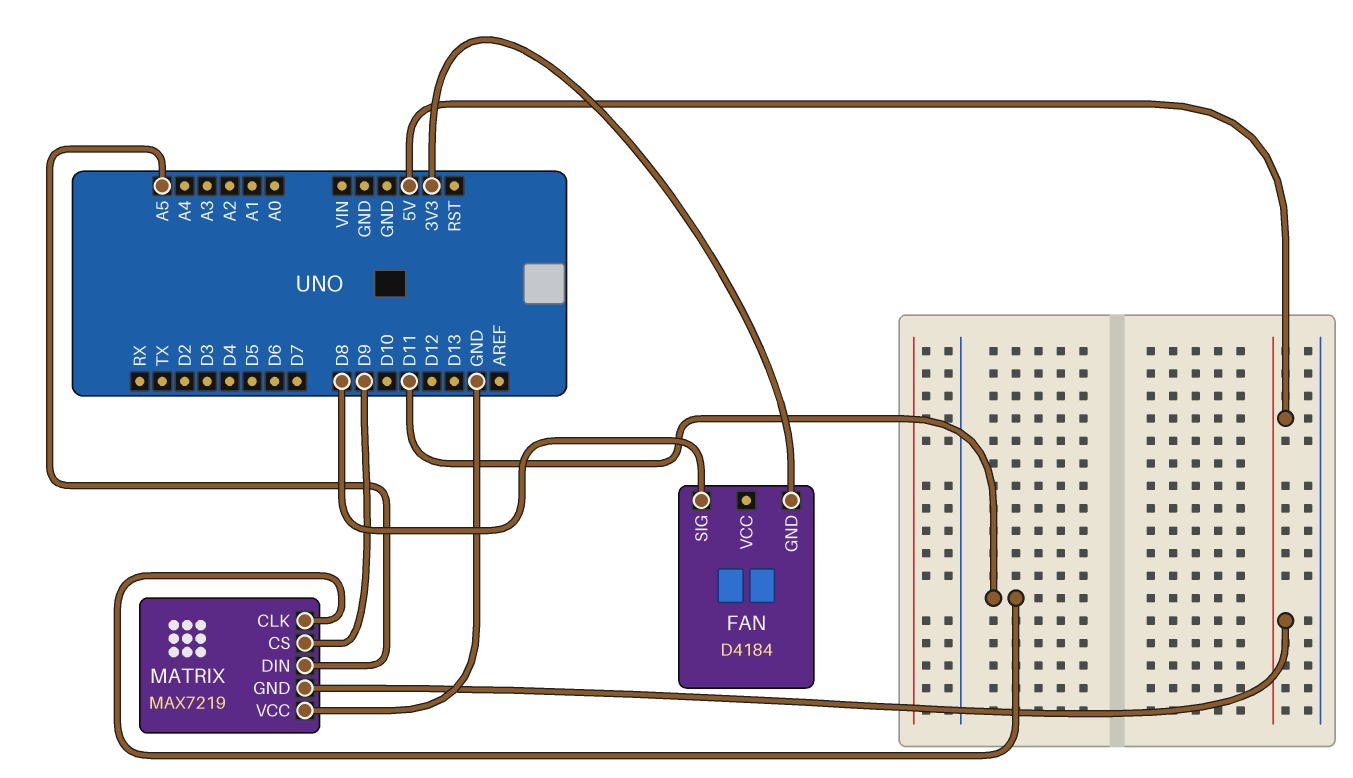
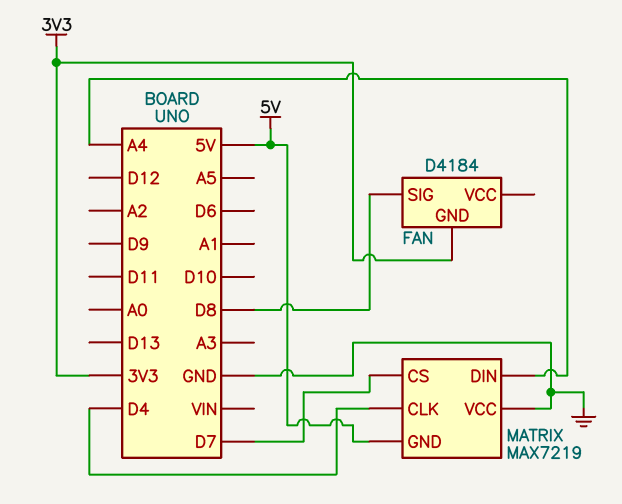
MATRIX pin CLK: D11 -> D4
MATRIX pin CS: D9 -> D7
MATRIX pin DIN: A5 -> A4

